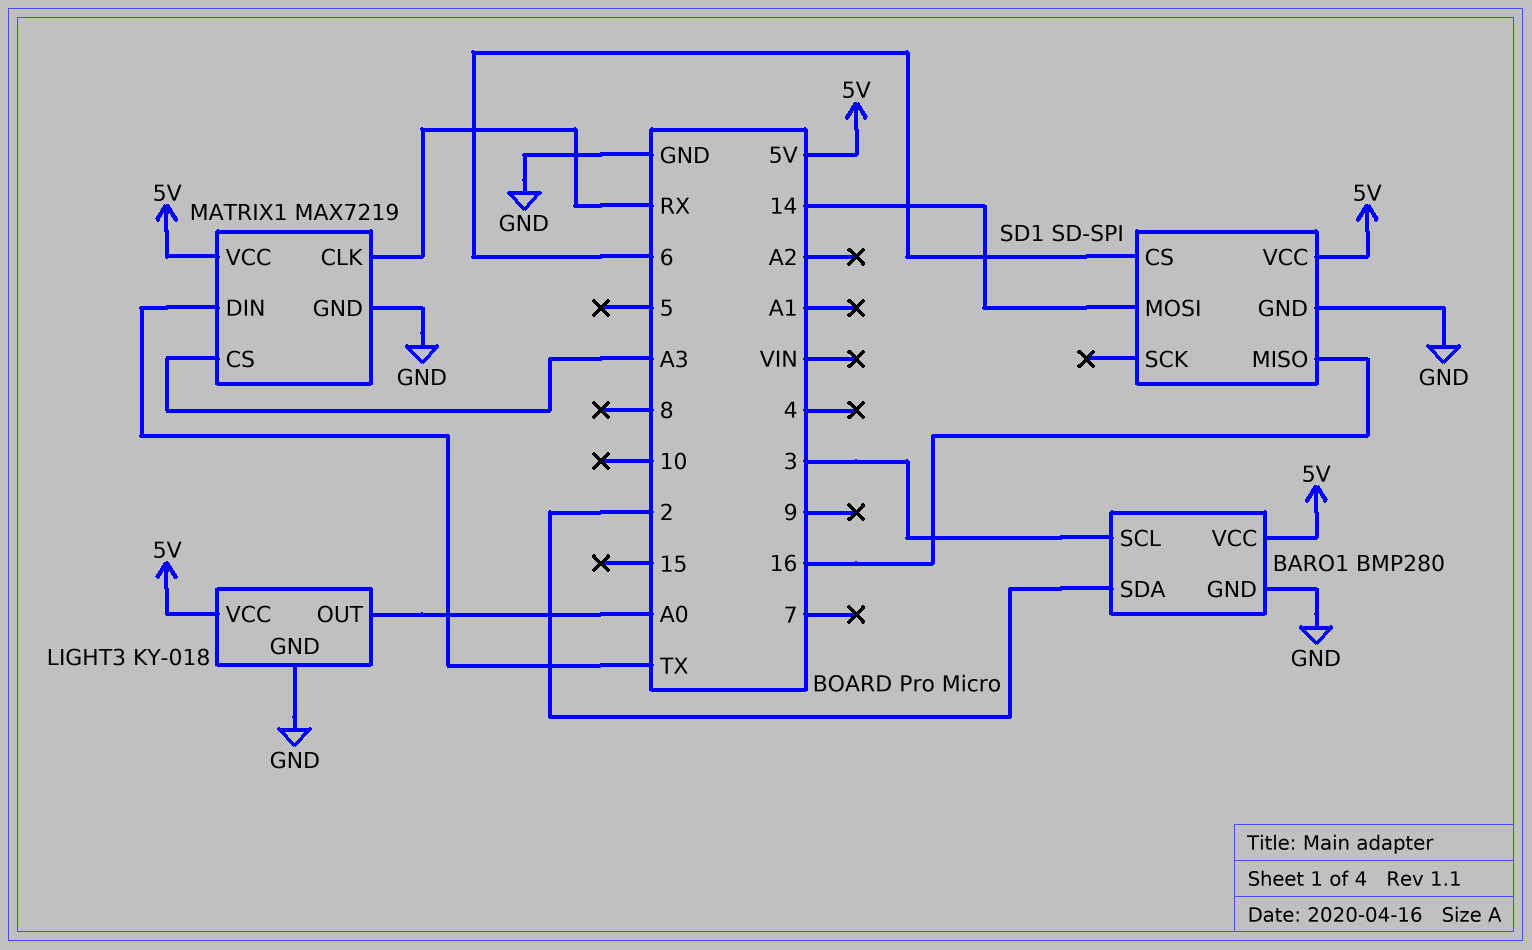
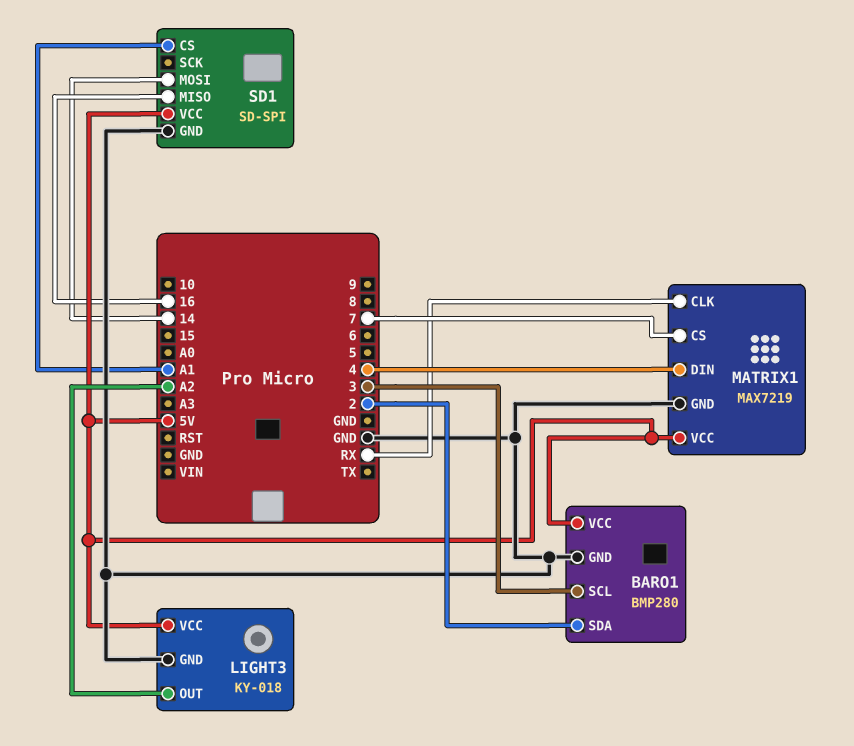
LIGHT3 pin OUT: A0 -> A2
MATRIX1 pin CS: A3 -> 7
MATRIX1 pin DIN: TX -> 4
SD1 pin CS: 6 -> A1

